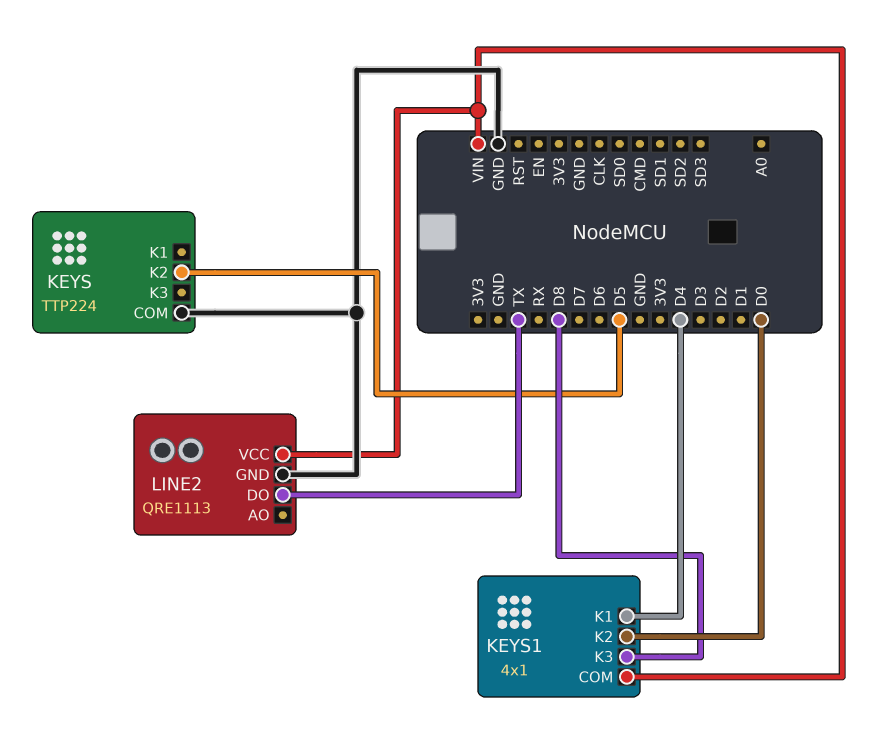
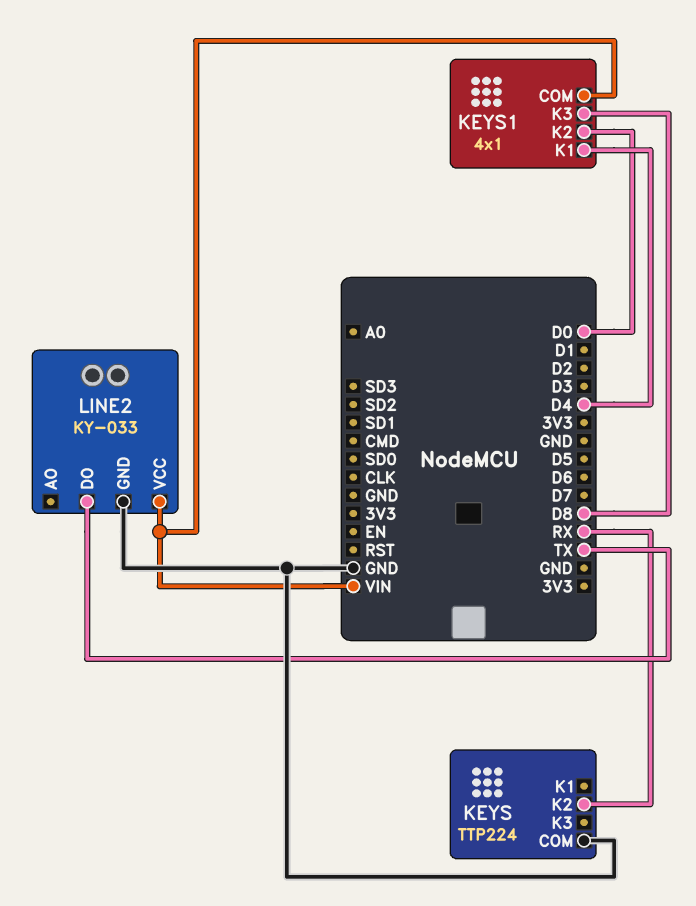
KEYS pin K2: D5 -> RX
LINE2: QRE1113 -> KY-033

